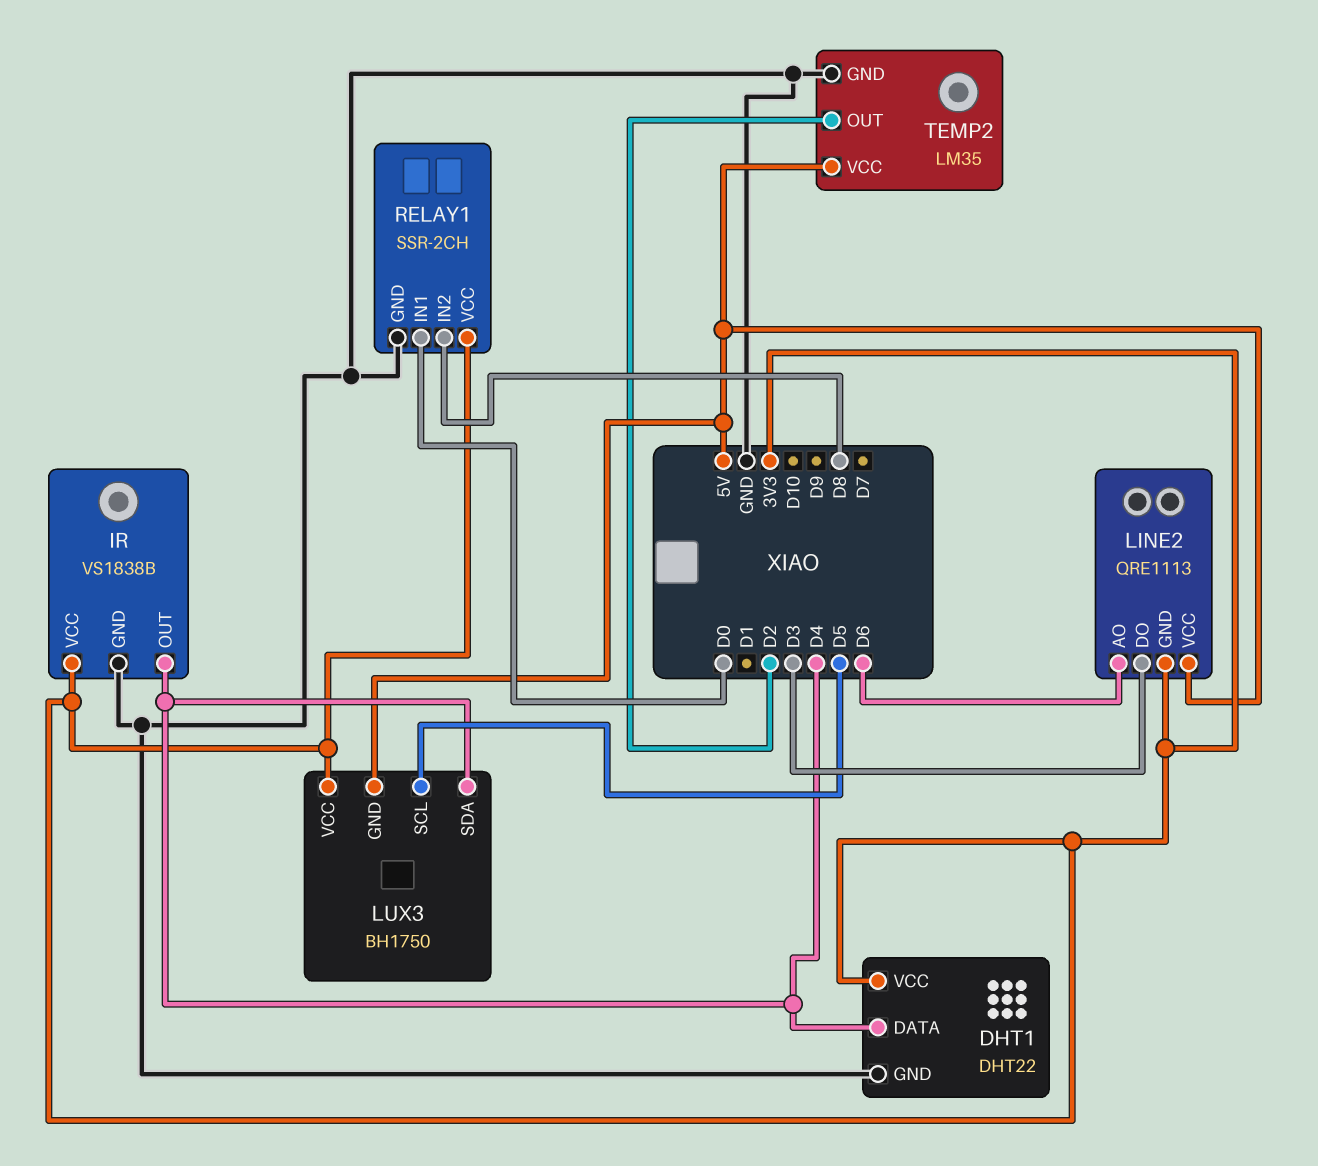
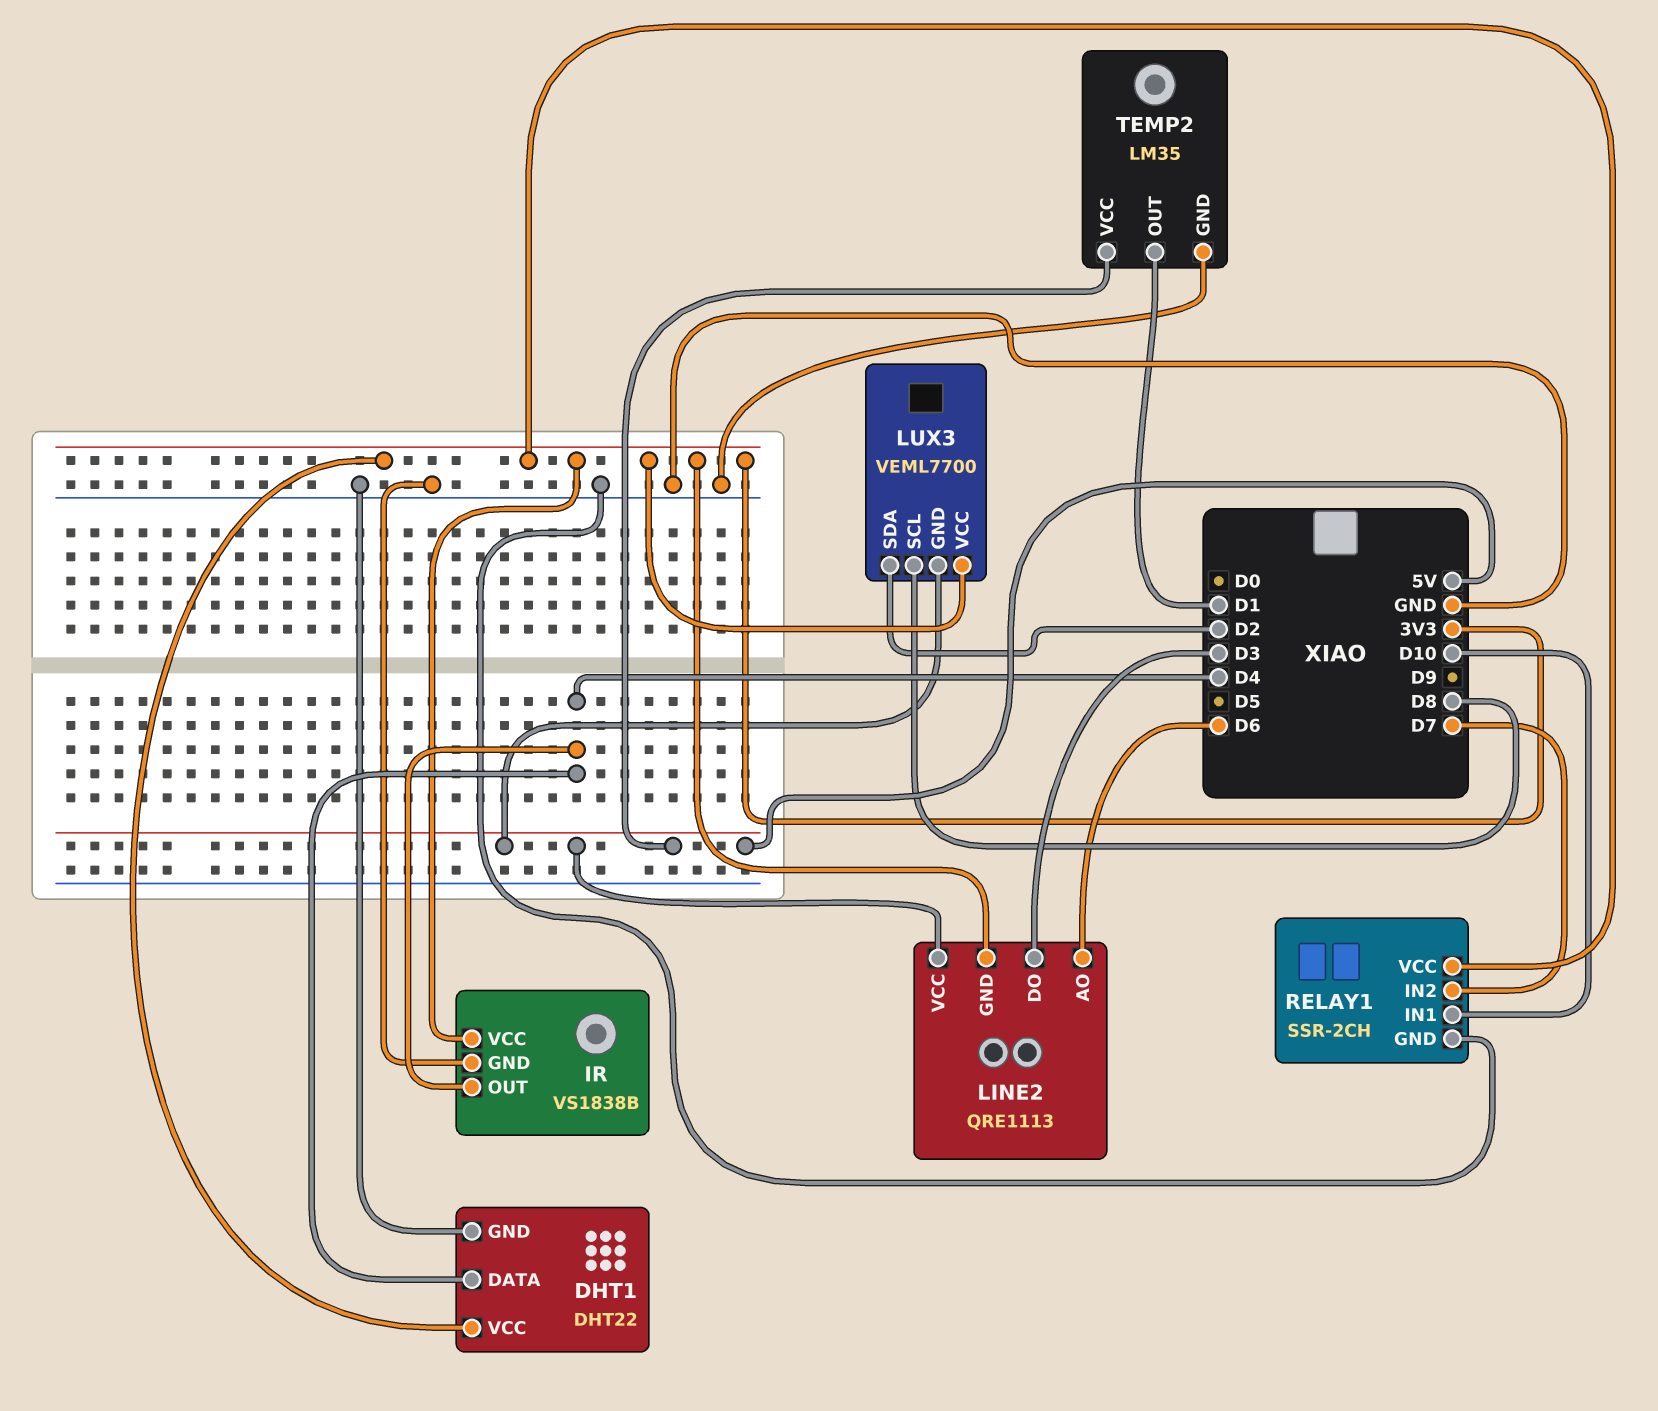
LUX3: BH1750 -> VEML7700
LUX3 pin SCL: D5 -> D8
LUX3 pin SDA: D4 -> D2
RELAY1 pin IN1: D0 -> D10
RELAY1 pin IN2: D8 -> D7
TEMP2 pin OUT: D2 -> D1

